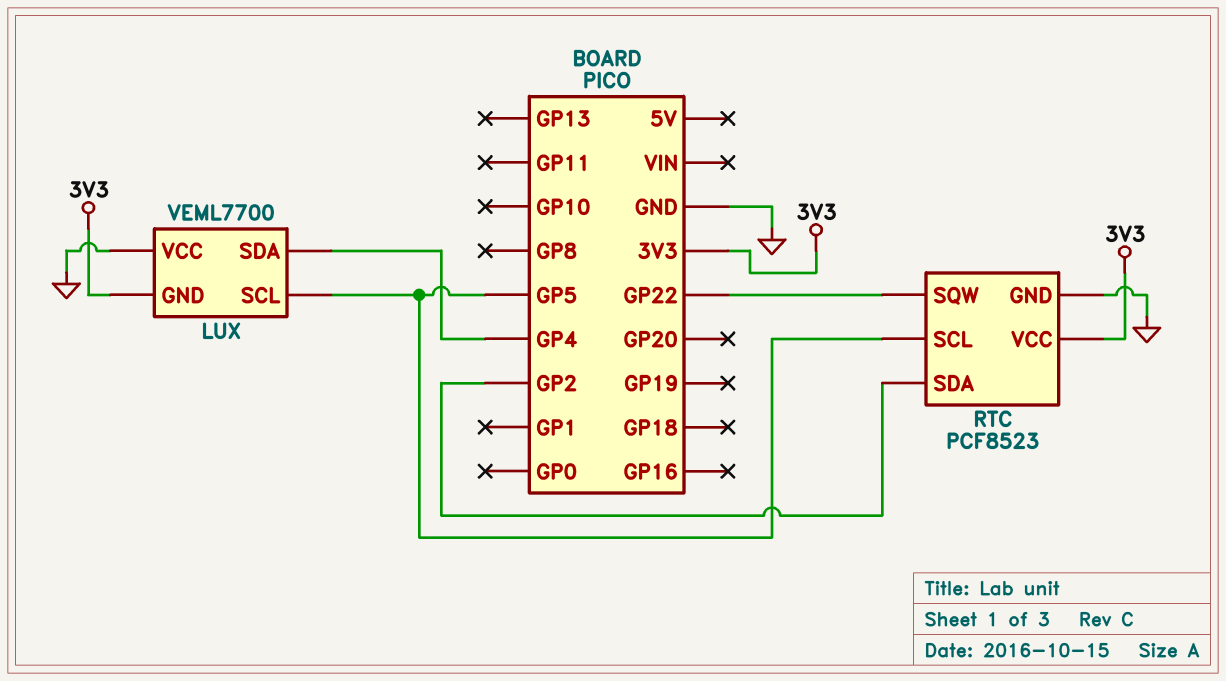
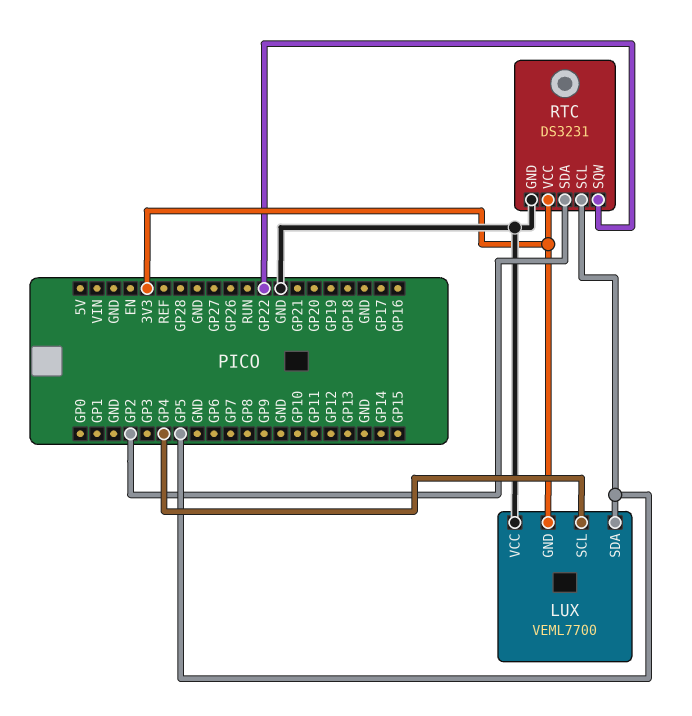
LUX pin SCL: GP5 -> GP4
LUX pin SDA: GP4 -> GP5
RTC: PCF8523 -> DS3231

